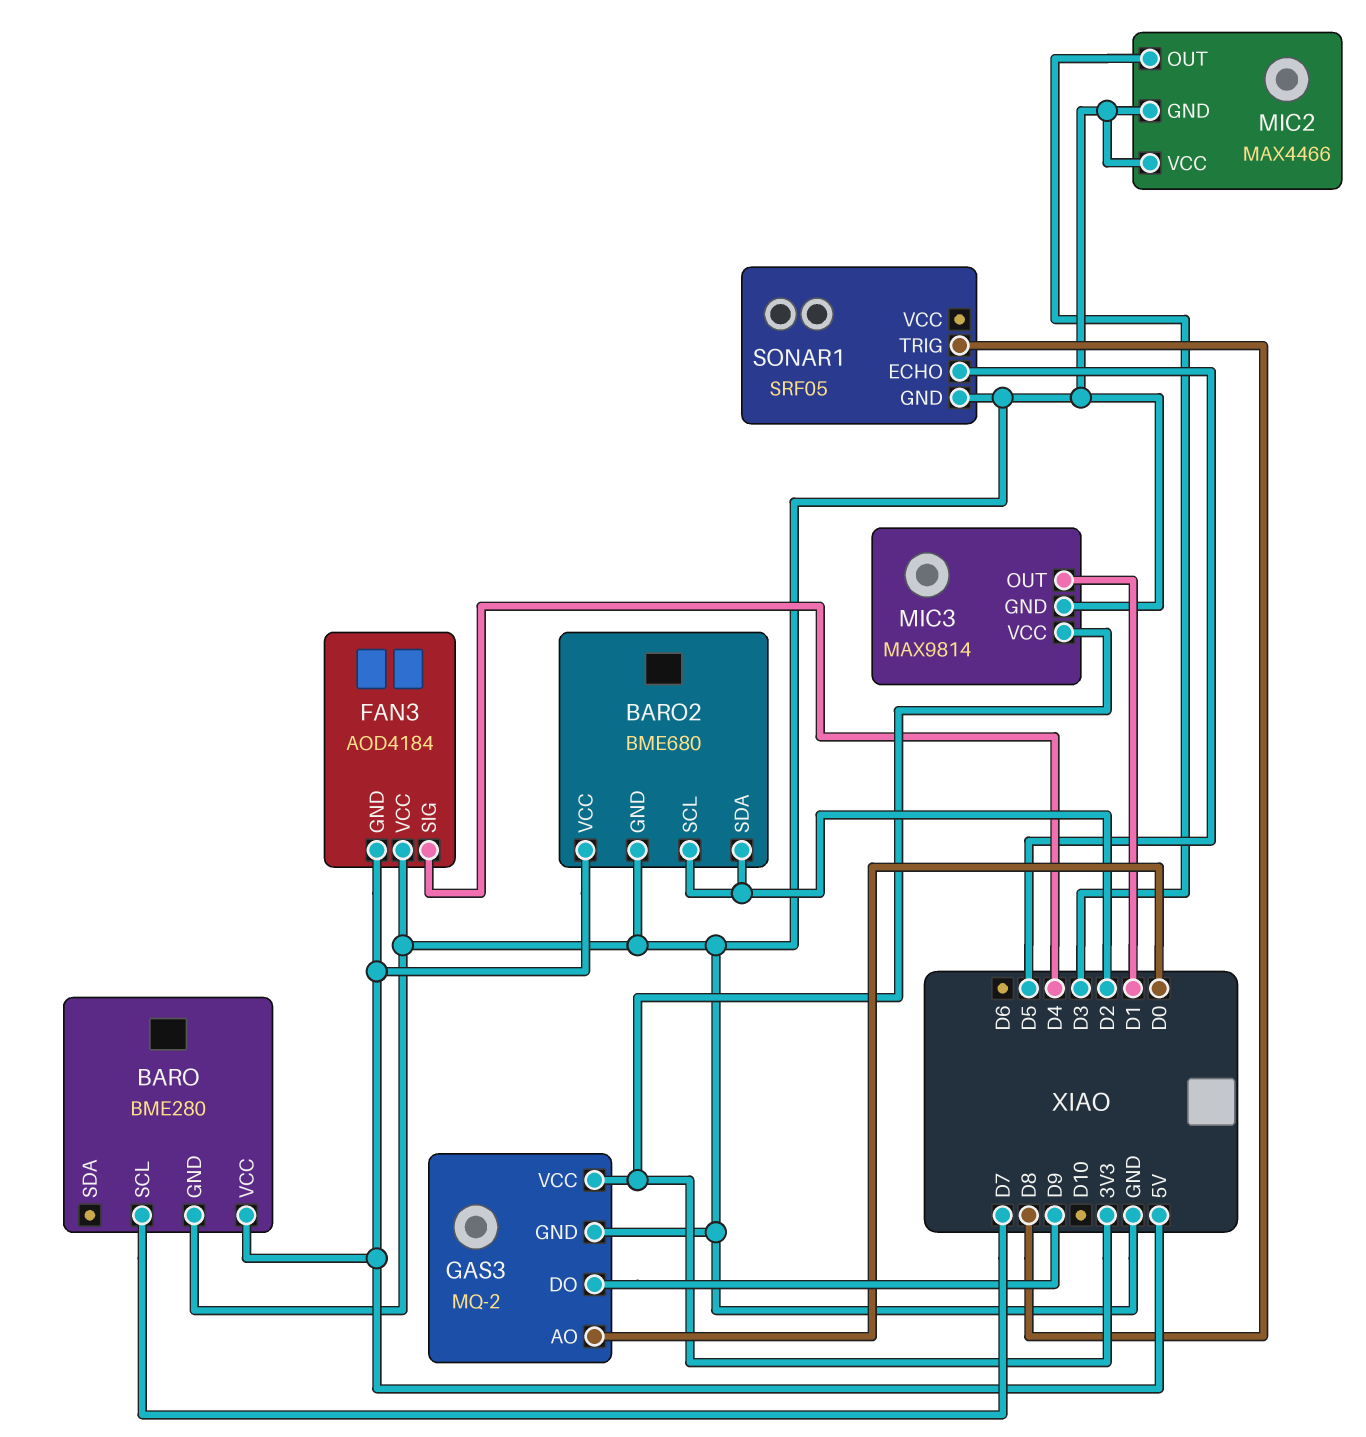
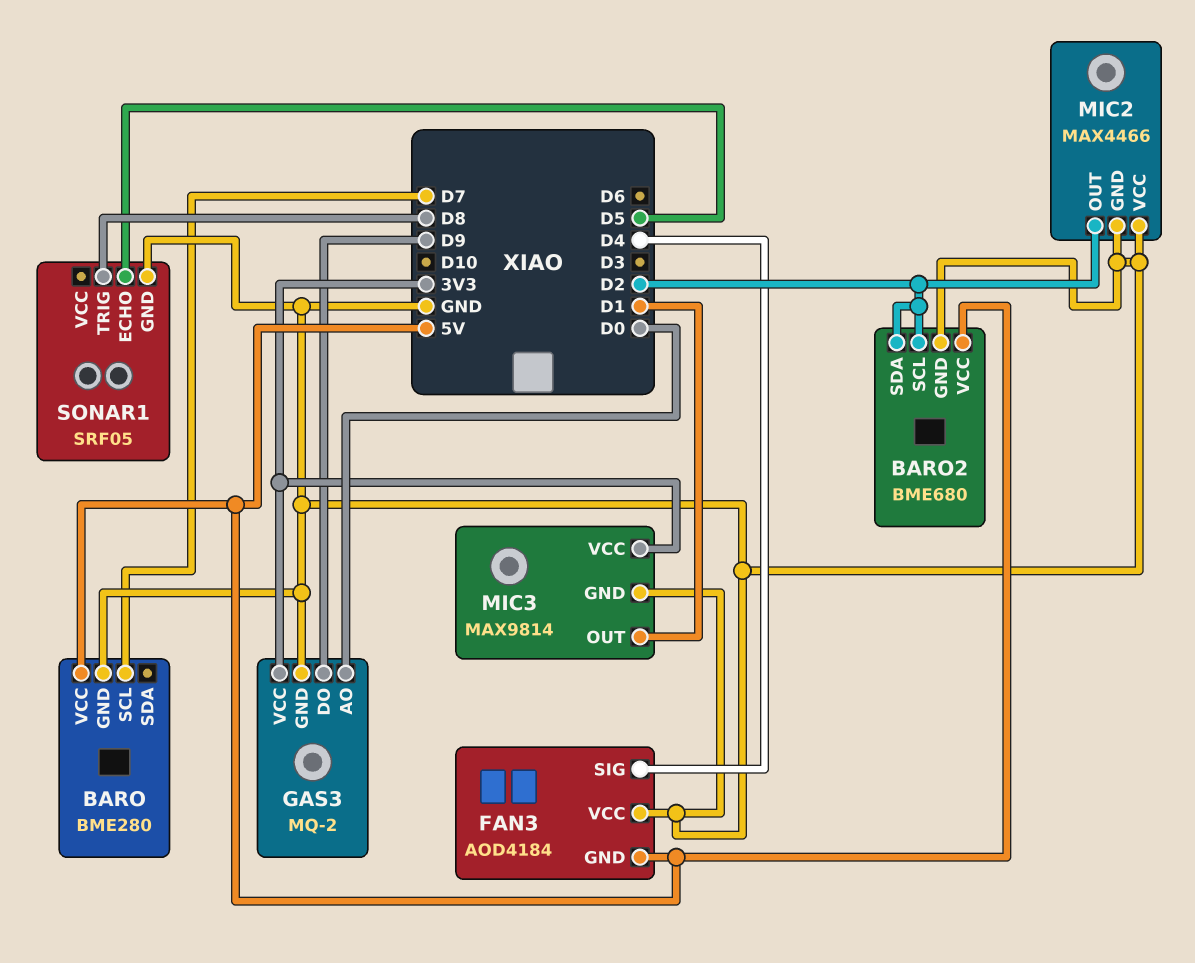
MIC2 pin OUT: D3 -> D2

